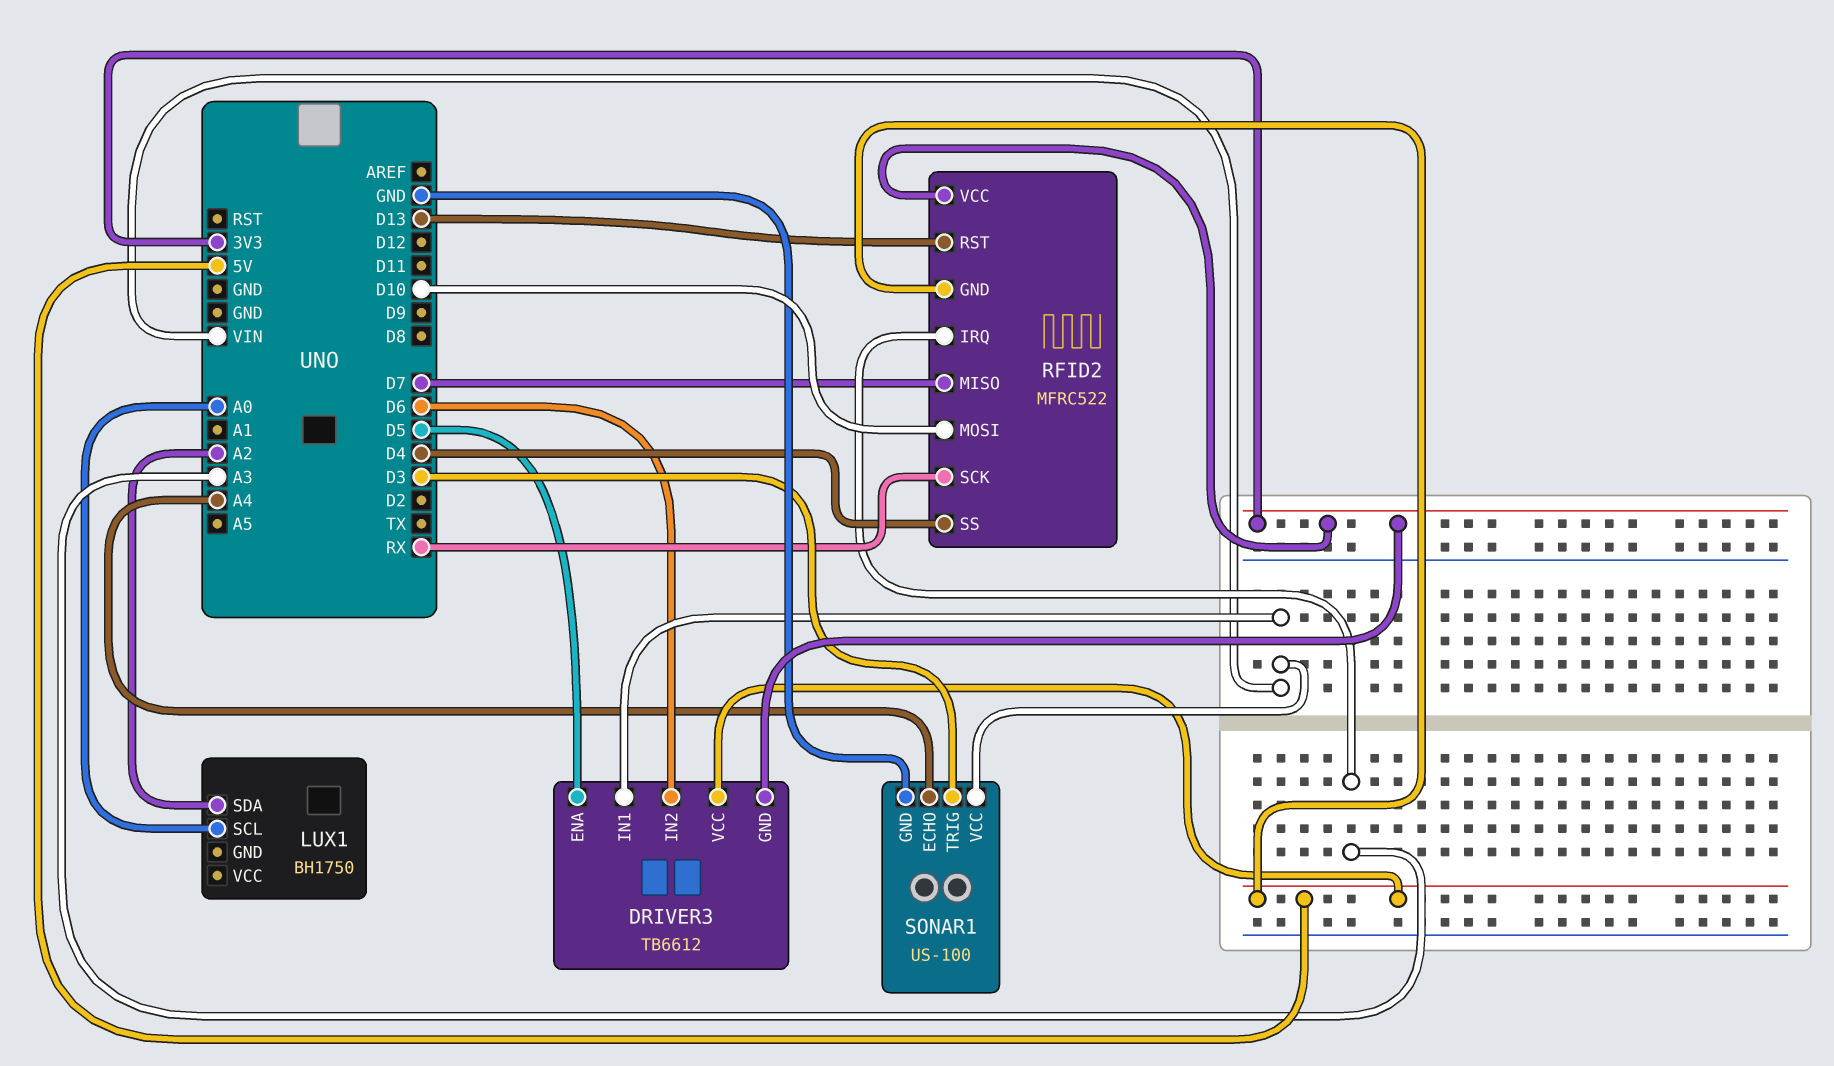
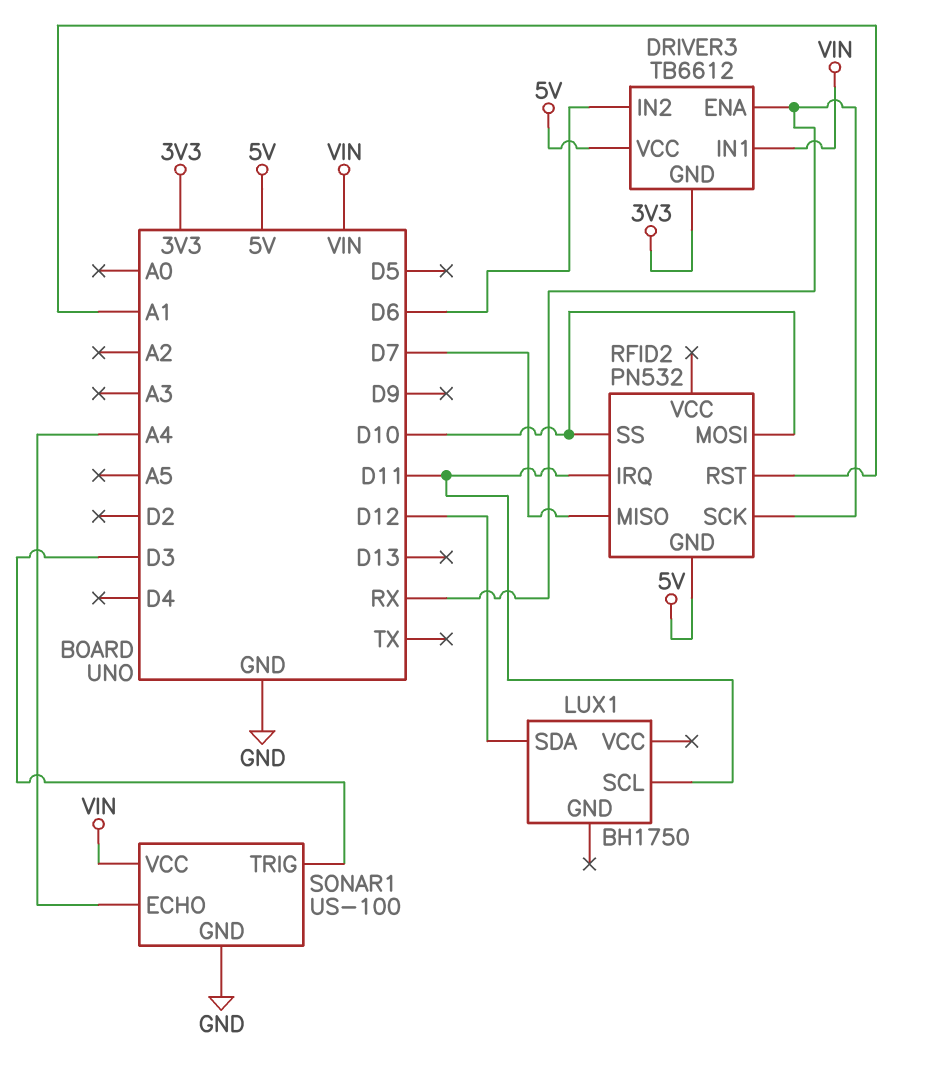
DRIVER3 pin ENA: D5 -> RX
LUX1 pin SCL: A0 -> D11
LUX1 pin SDA: A2 -> D12
RFID2: MFRC522 -> PN532
RFID2 pin IRQ: A3 -> D11
RFID2 pin RST: D13 -> A1
RFID2 pin SS: D4 -> D10
RFID2 pin VCC: 3V3 -> none

